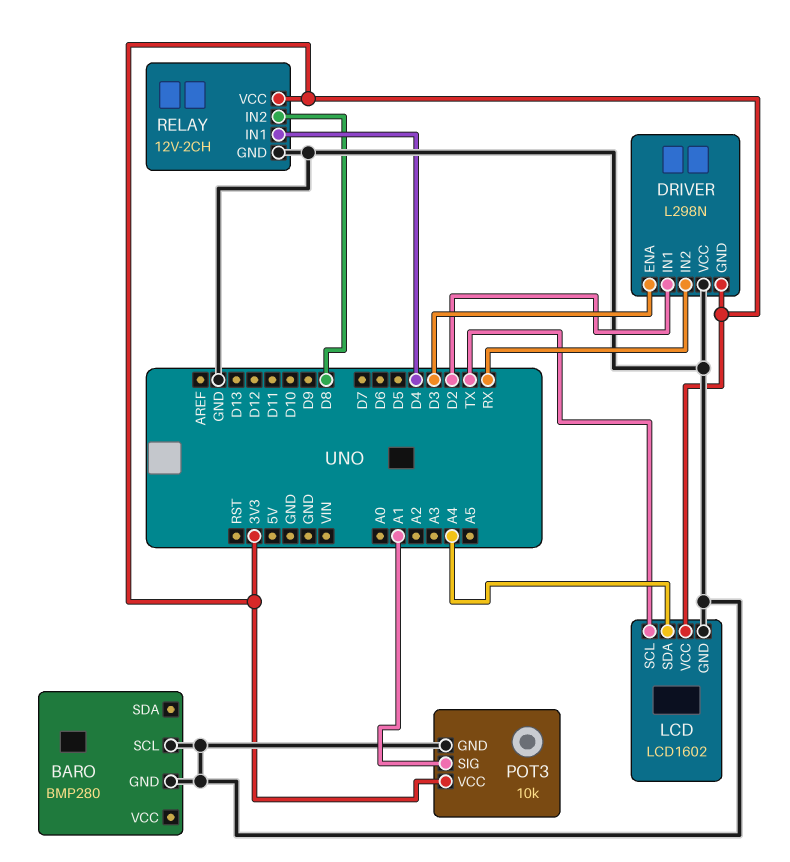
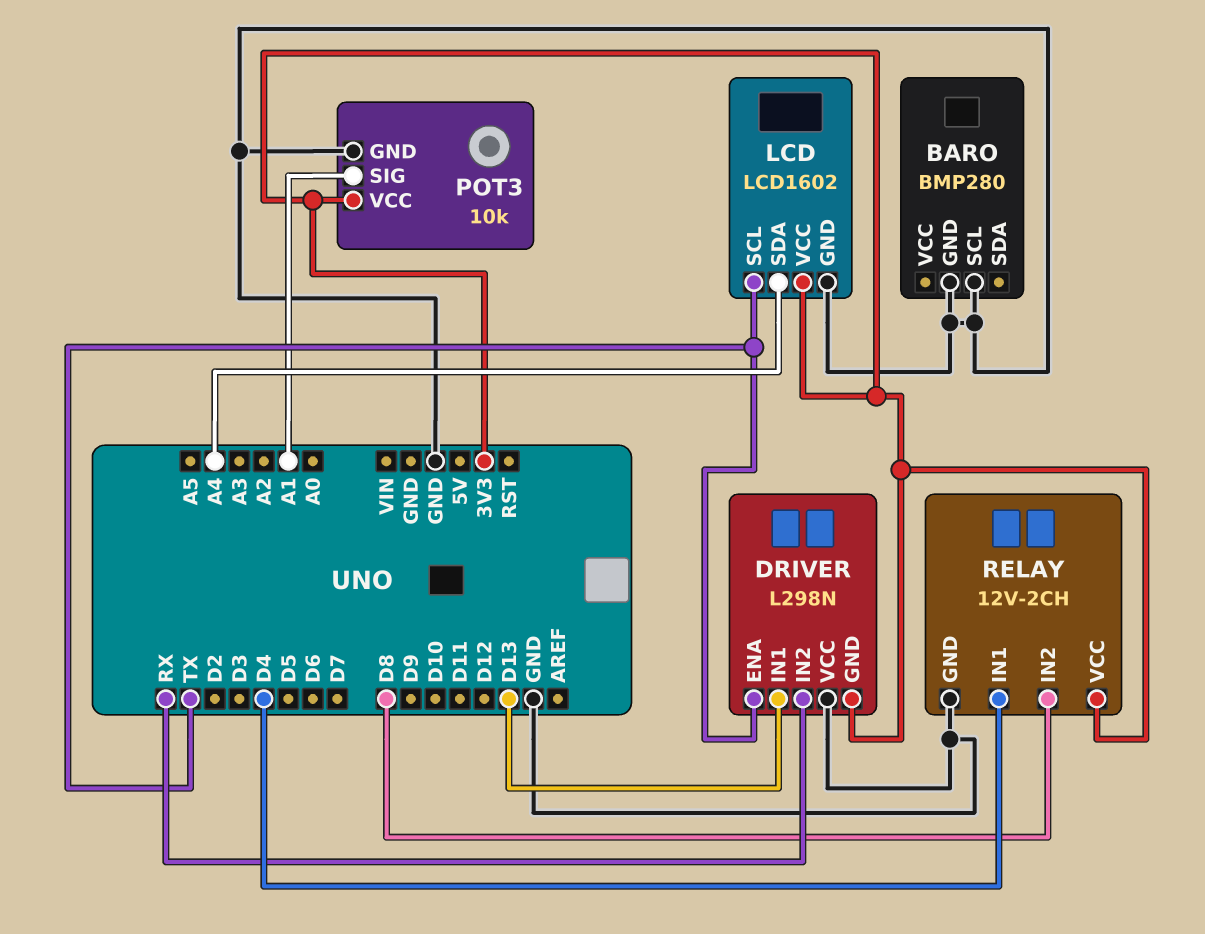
DRIVER pin ENA: D3 -> TX
DRIVER pin IN1: D2 -> D13

